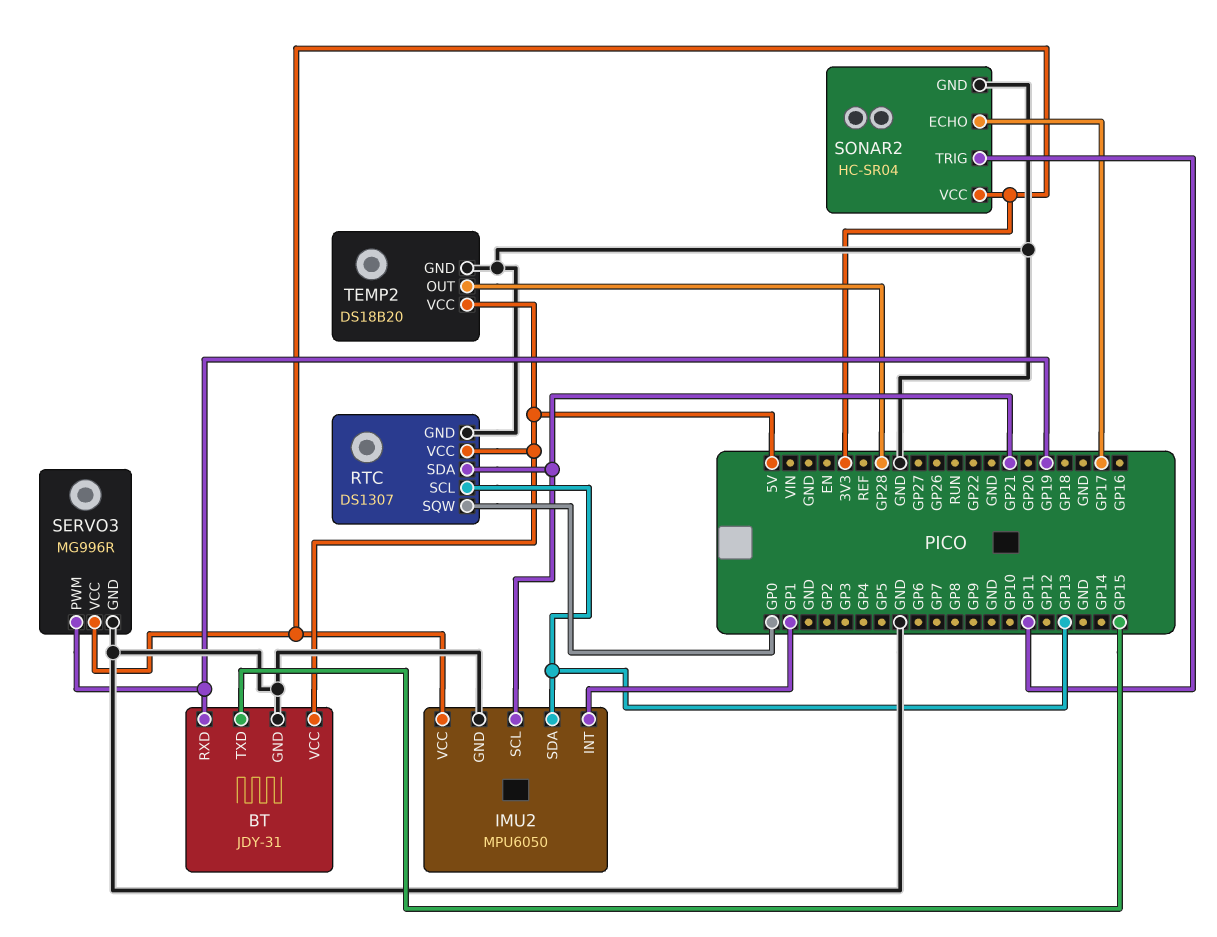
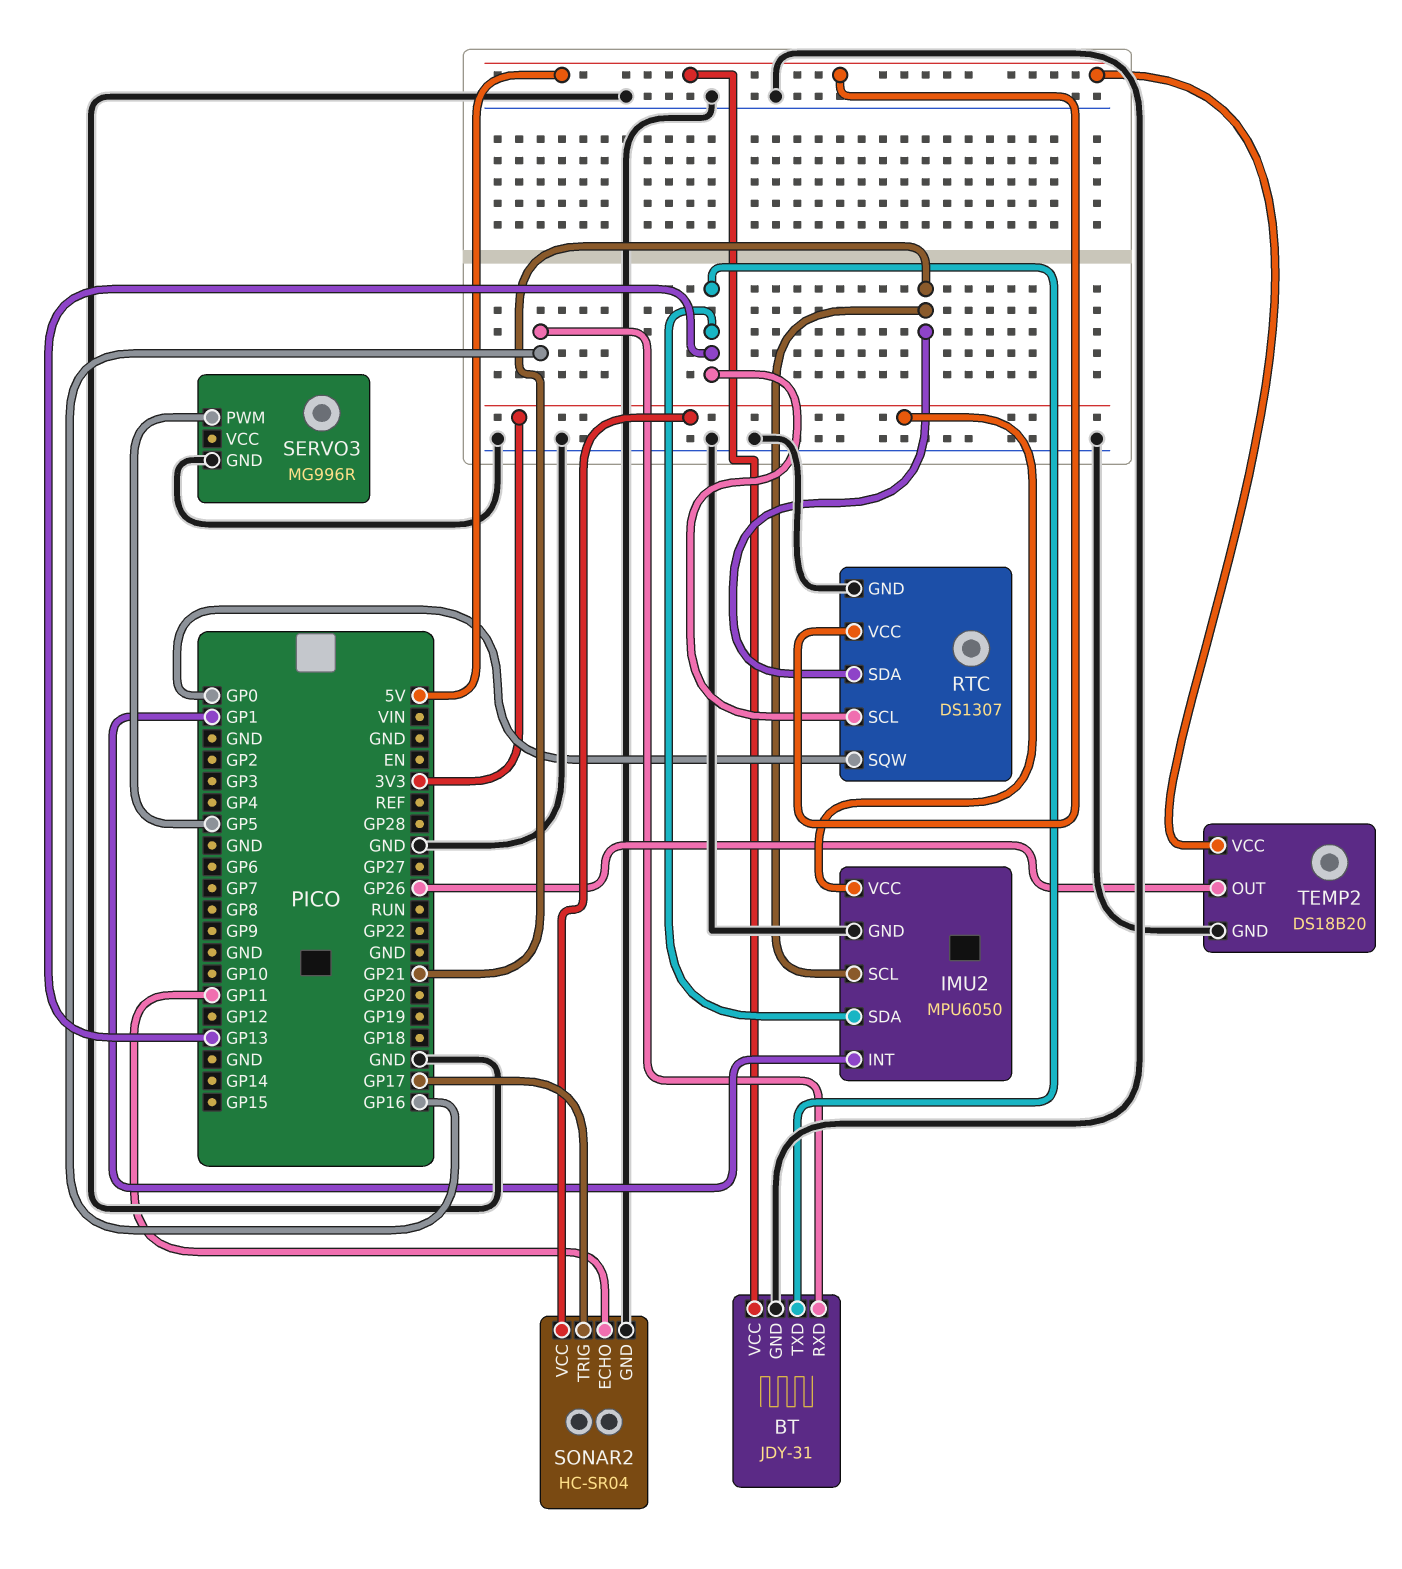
BT pin RXD: GP19 -> GP16
BT pin TXD: GP15 -> GP13
SERVO3 pin PWM: GP19 -> GP5
SERVO3 pin VCC: 3V3 -> none
SONAR2 pin ECHO: GP17 -> GP11
SONAR2 pin TRIG: GP11 -> GP17
TEMP2 pin OUT: GP28 -> GP26

